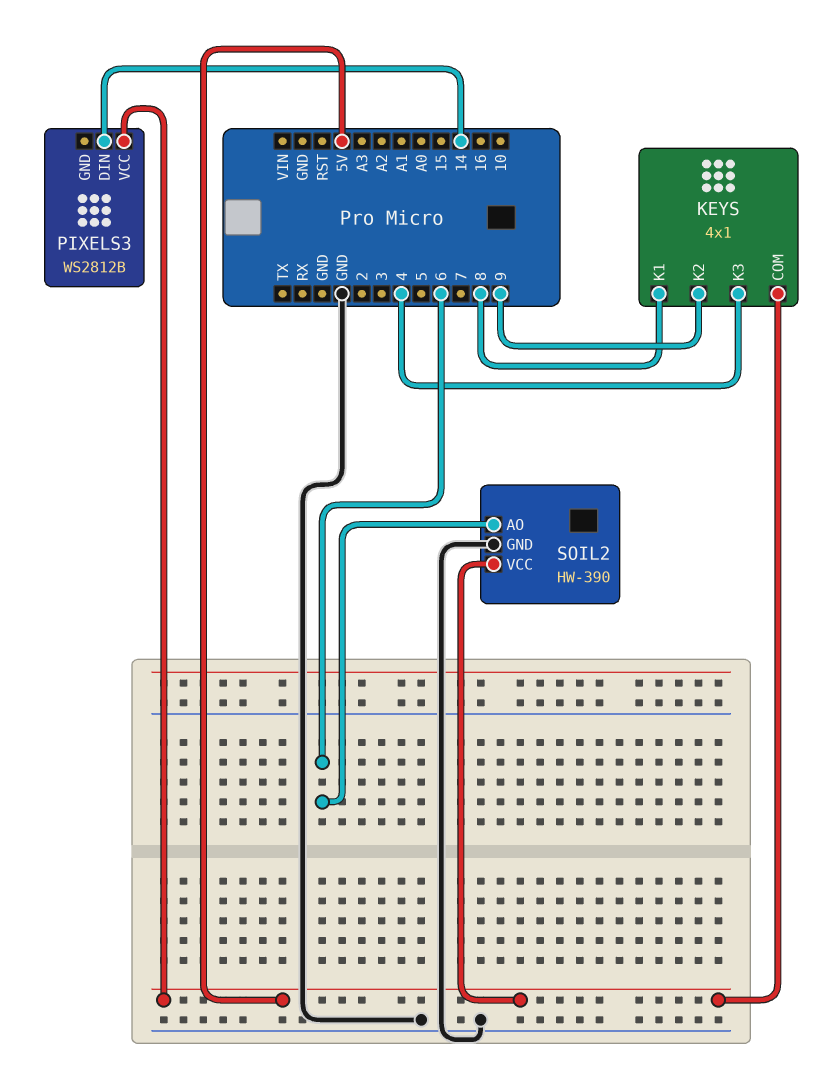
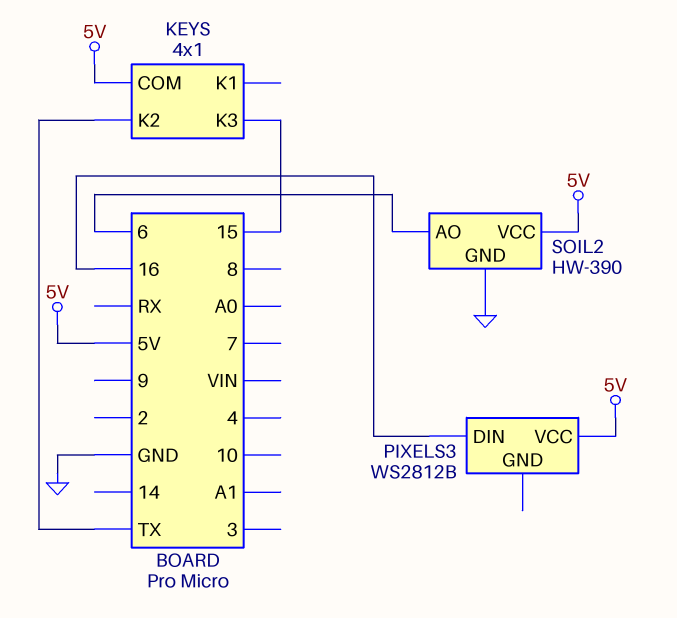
KEYS pin K1: 8 -> none
KEYS pin K2: 9 -> TX
KEYS pin K3: 4 -> 15
PIXELS3 pin DIN: 14 -> 16

